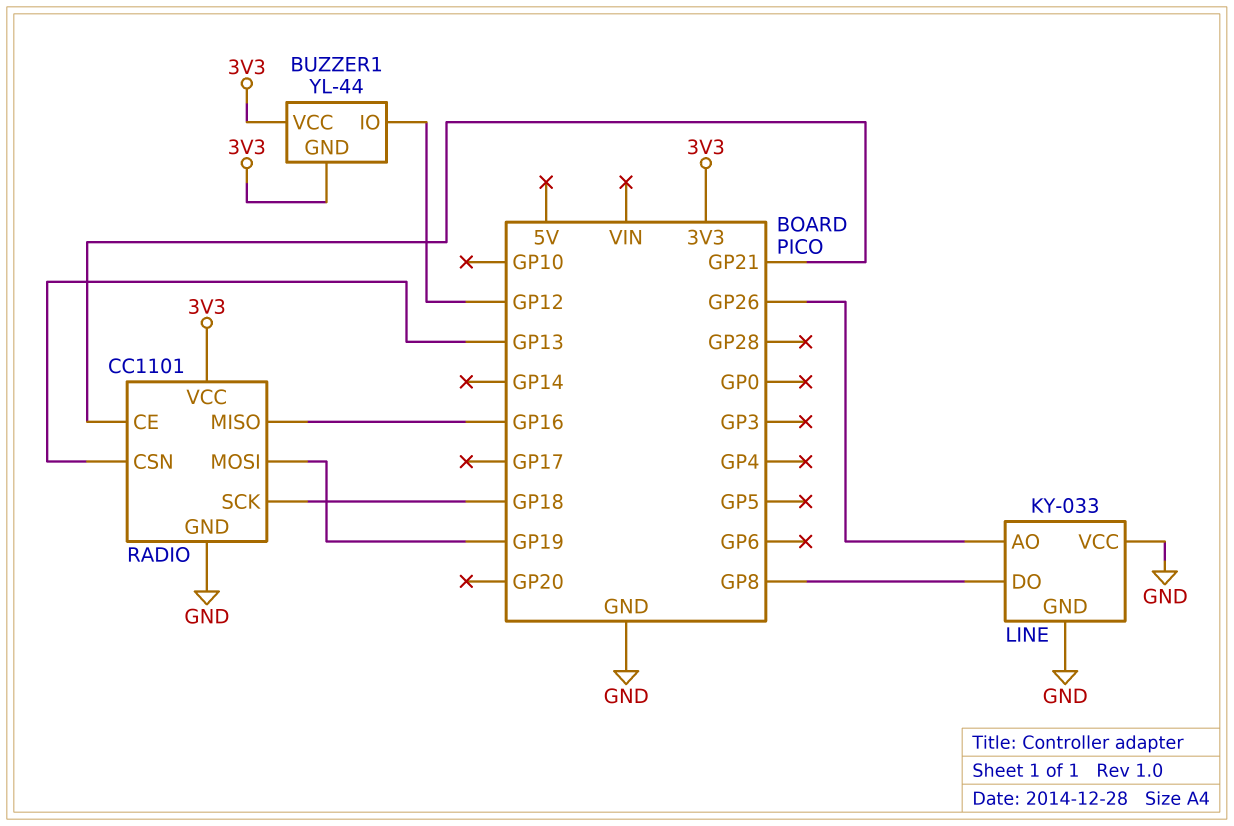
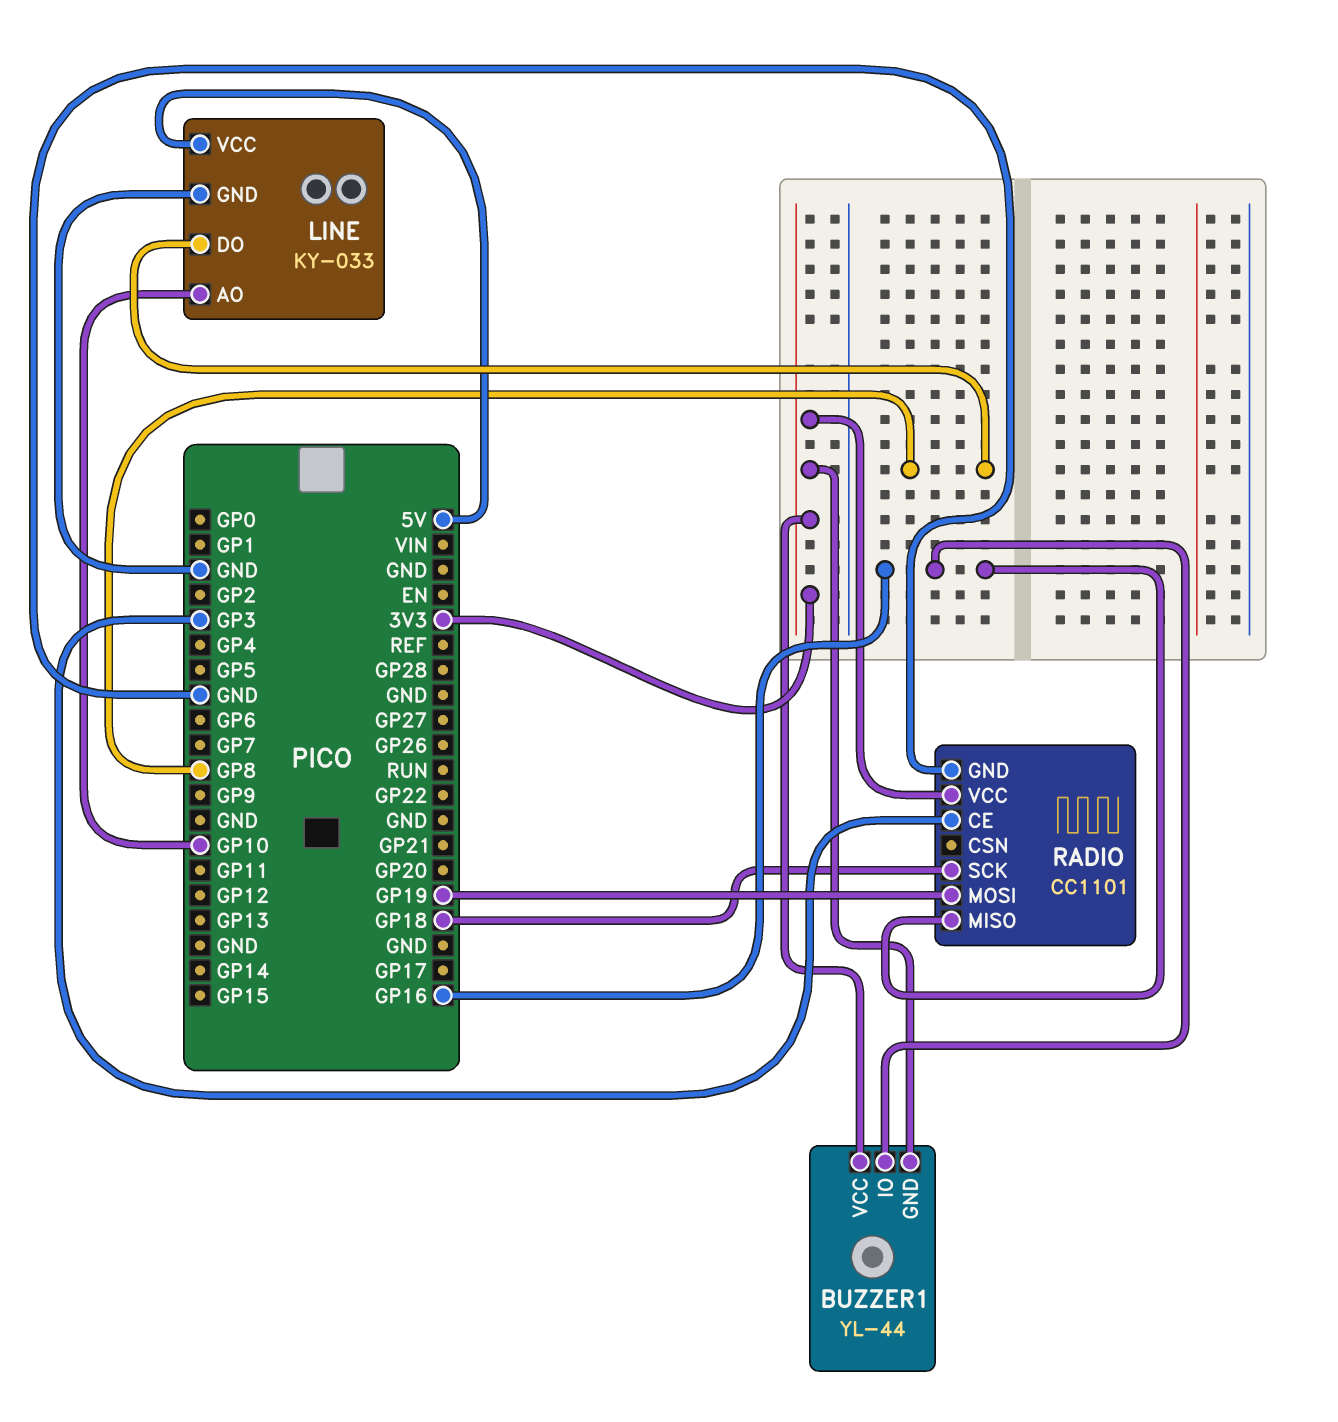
BUZZER1 pin IO: GP12 -> GP16
LINE pin AO: GP26 -> GP10
LINE pin VCC: GND -> 5V
RADIO pin CE: GP21 -> GP3
RADIO pin CSN: GP13 -> none

